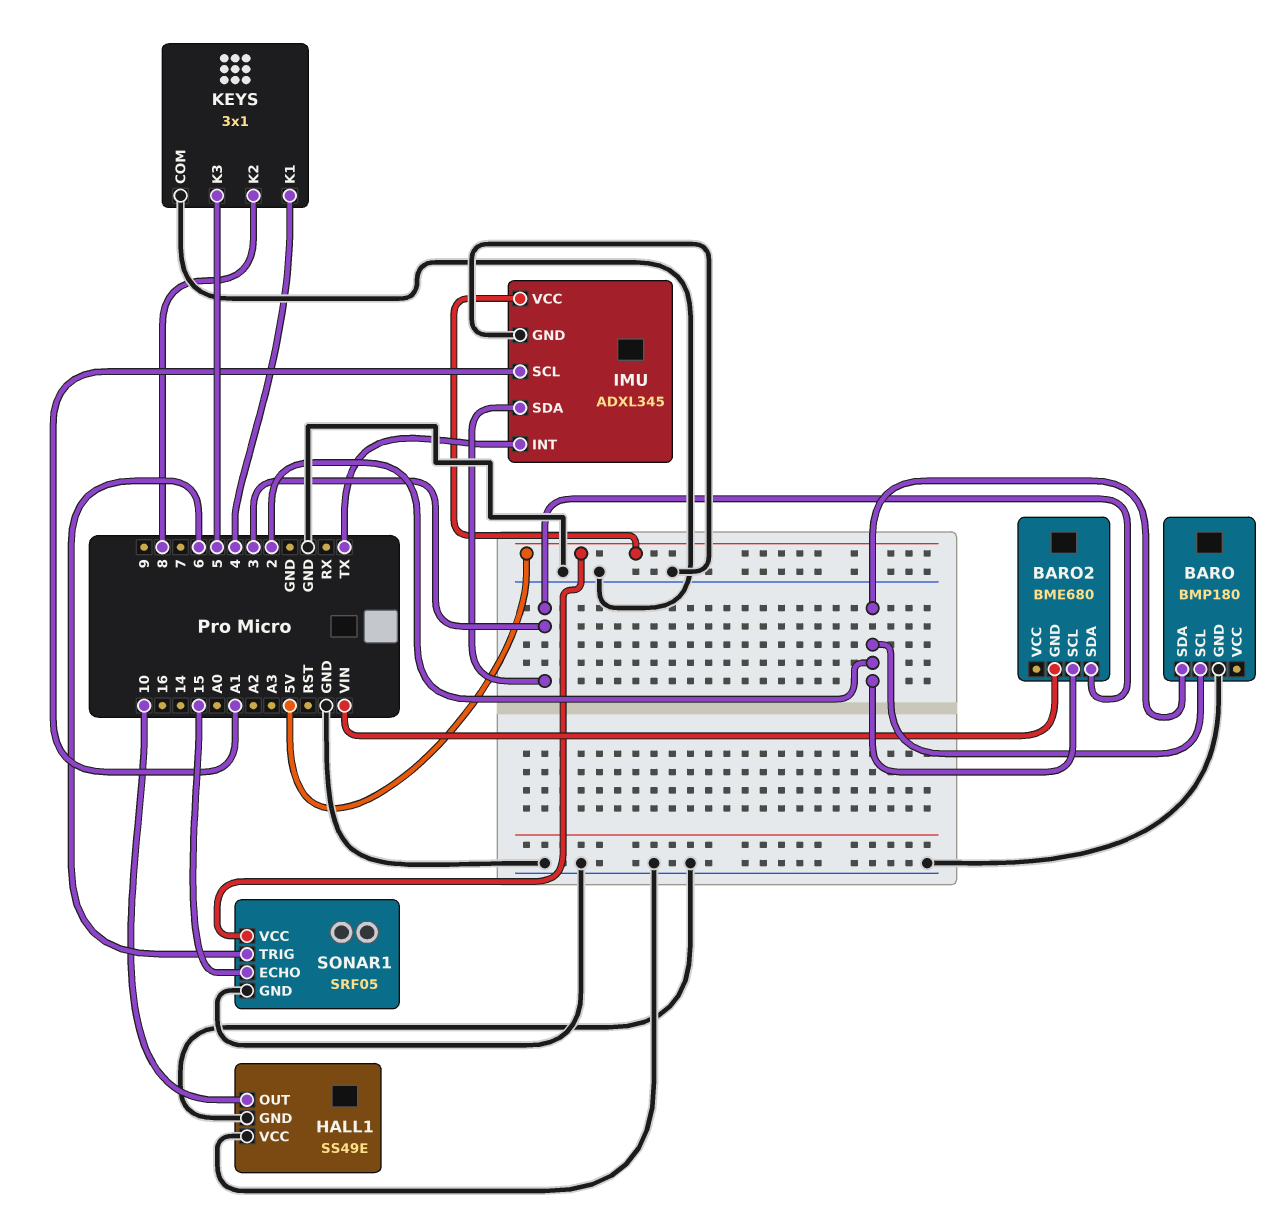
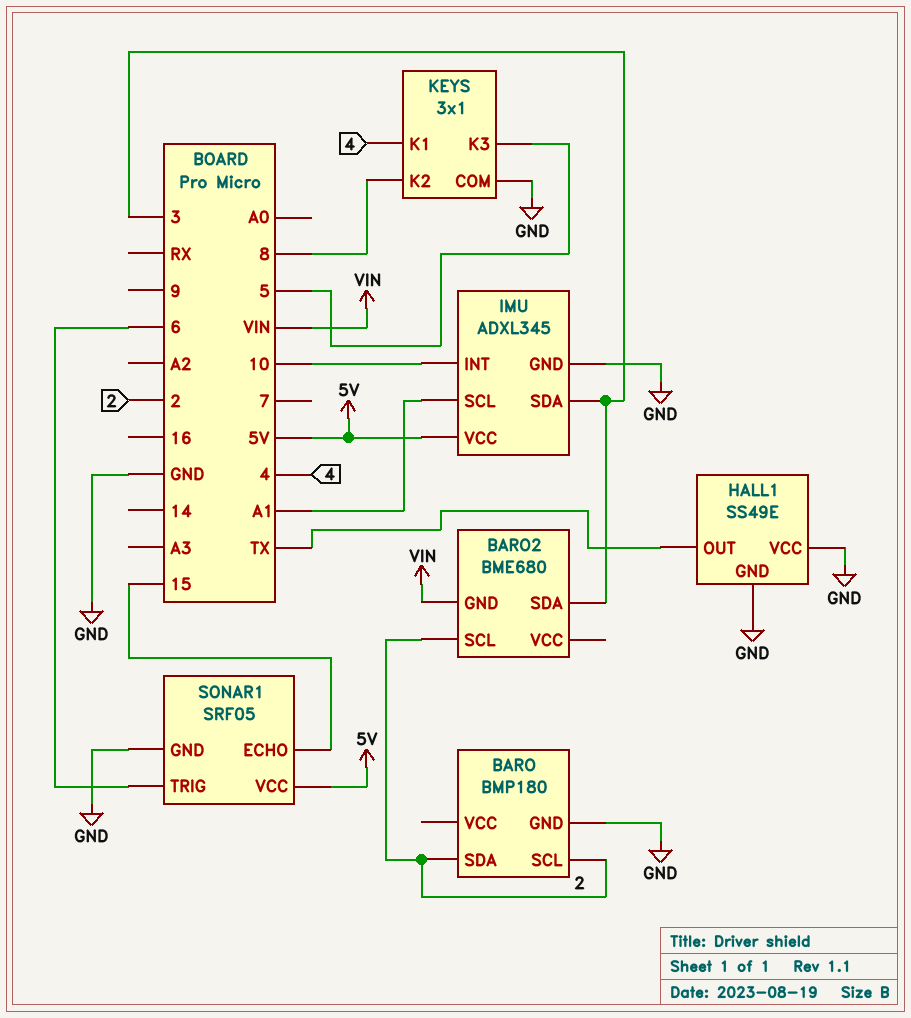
HALL1 pin OUT: 10 -> TX
IMU pin INT: TX -> 10

